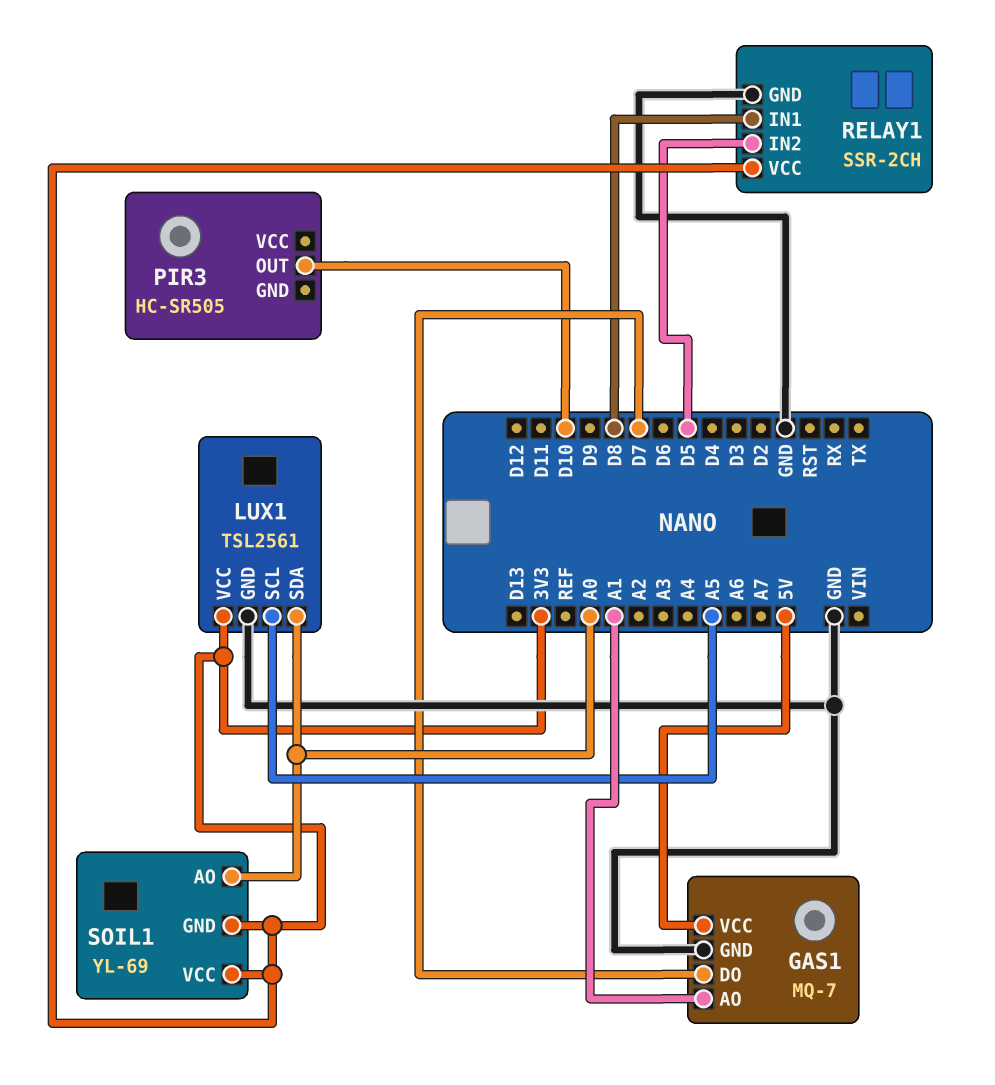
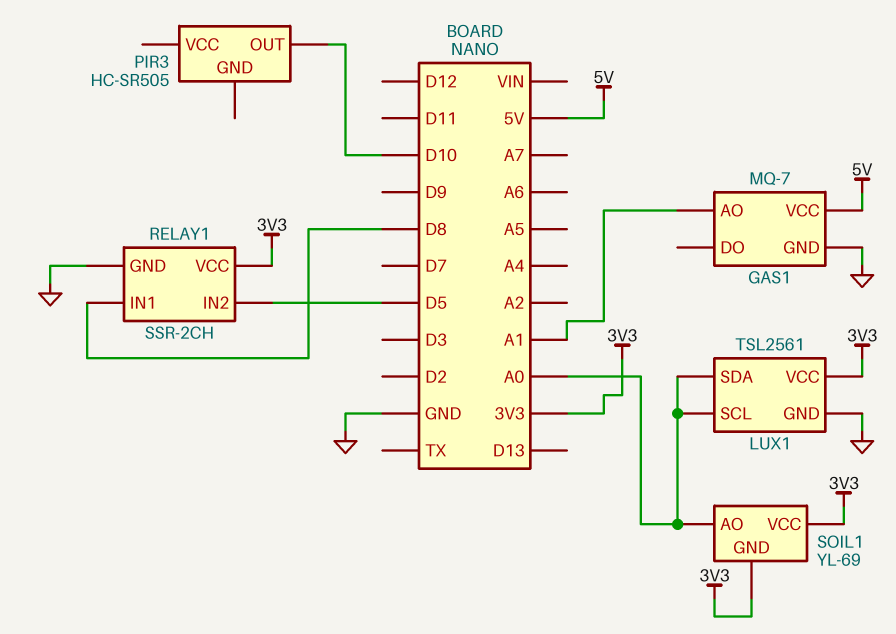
GAS1 pin DO: D7 -> none
LUX1 pin SCL: A5 -> A0

